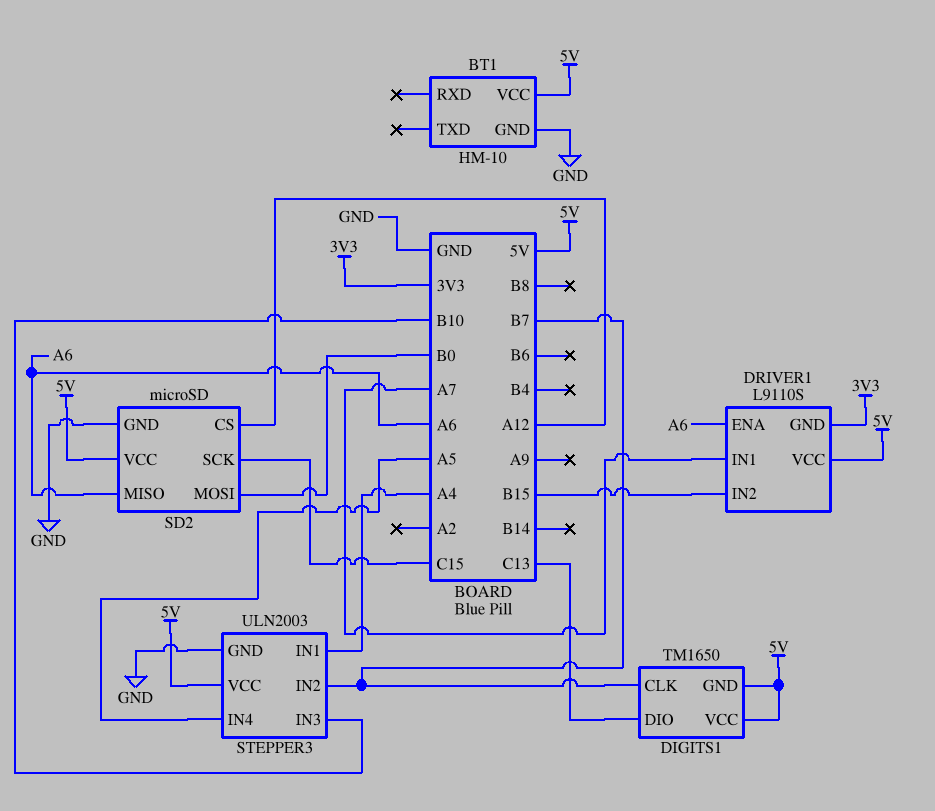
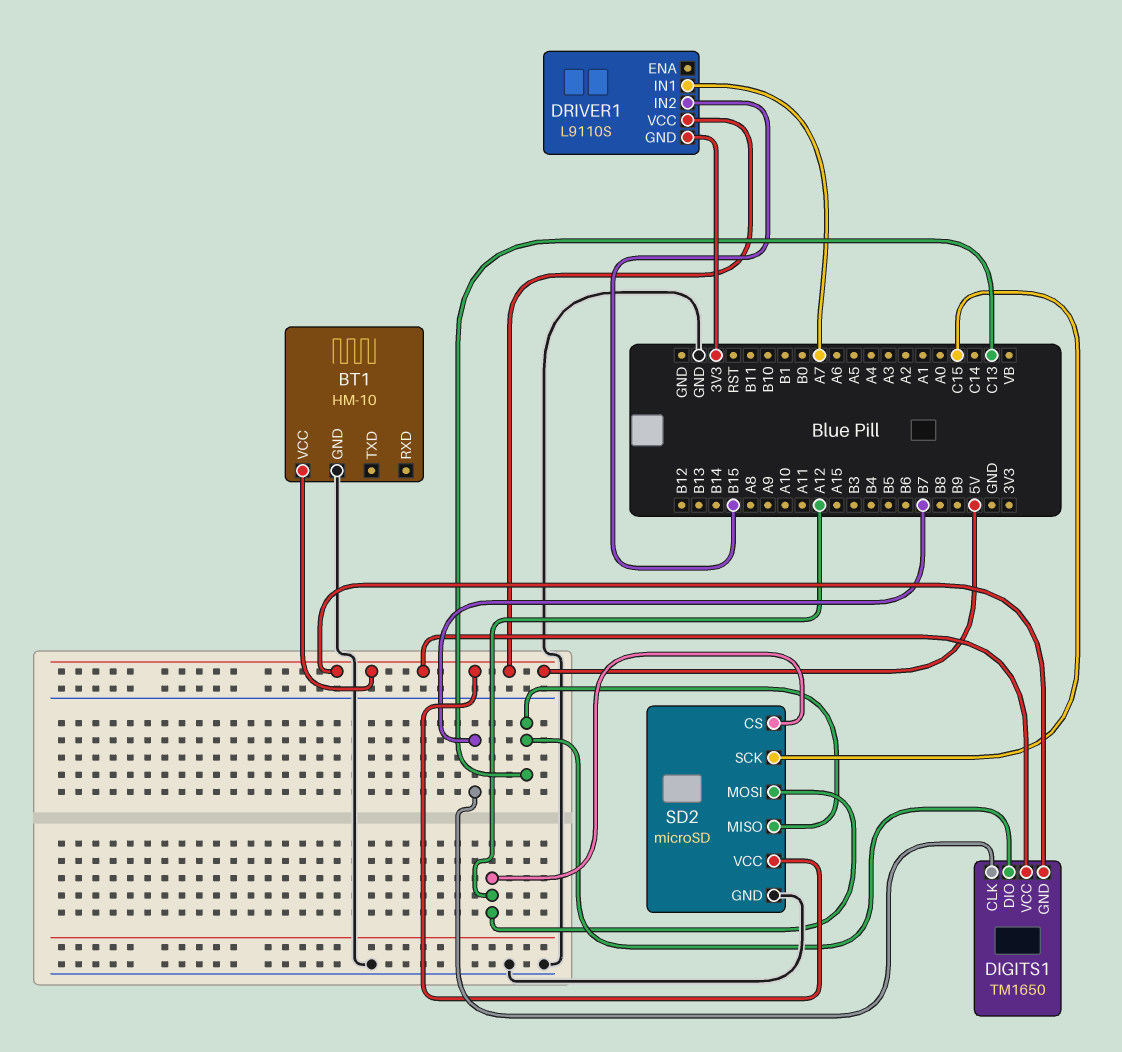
DRIVER1 pin ENA: A6 -> none
SD2 pin MISO: A6 -> C13
SD2 pin MOSI: B0 -> A12
STEPPER3: ULN2003 -> none
STEPPER3 pin GND: GND -> none
STEPPER3 pin IN1: A4 -> none
STEPPER3 pin IN2: B7 -> none
STEPPER3 pin IN3: B10 -> none
STEPPER3 pin IN4: A5 -> none
STEPPER3 pin VCC: 5V -> none

